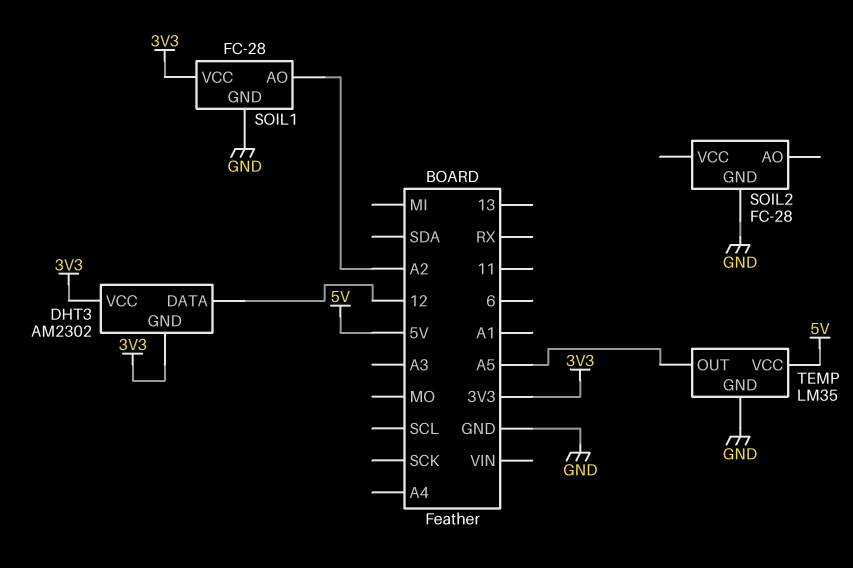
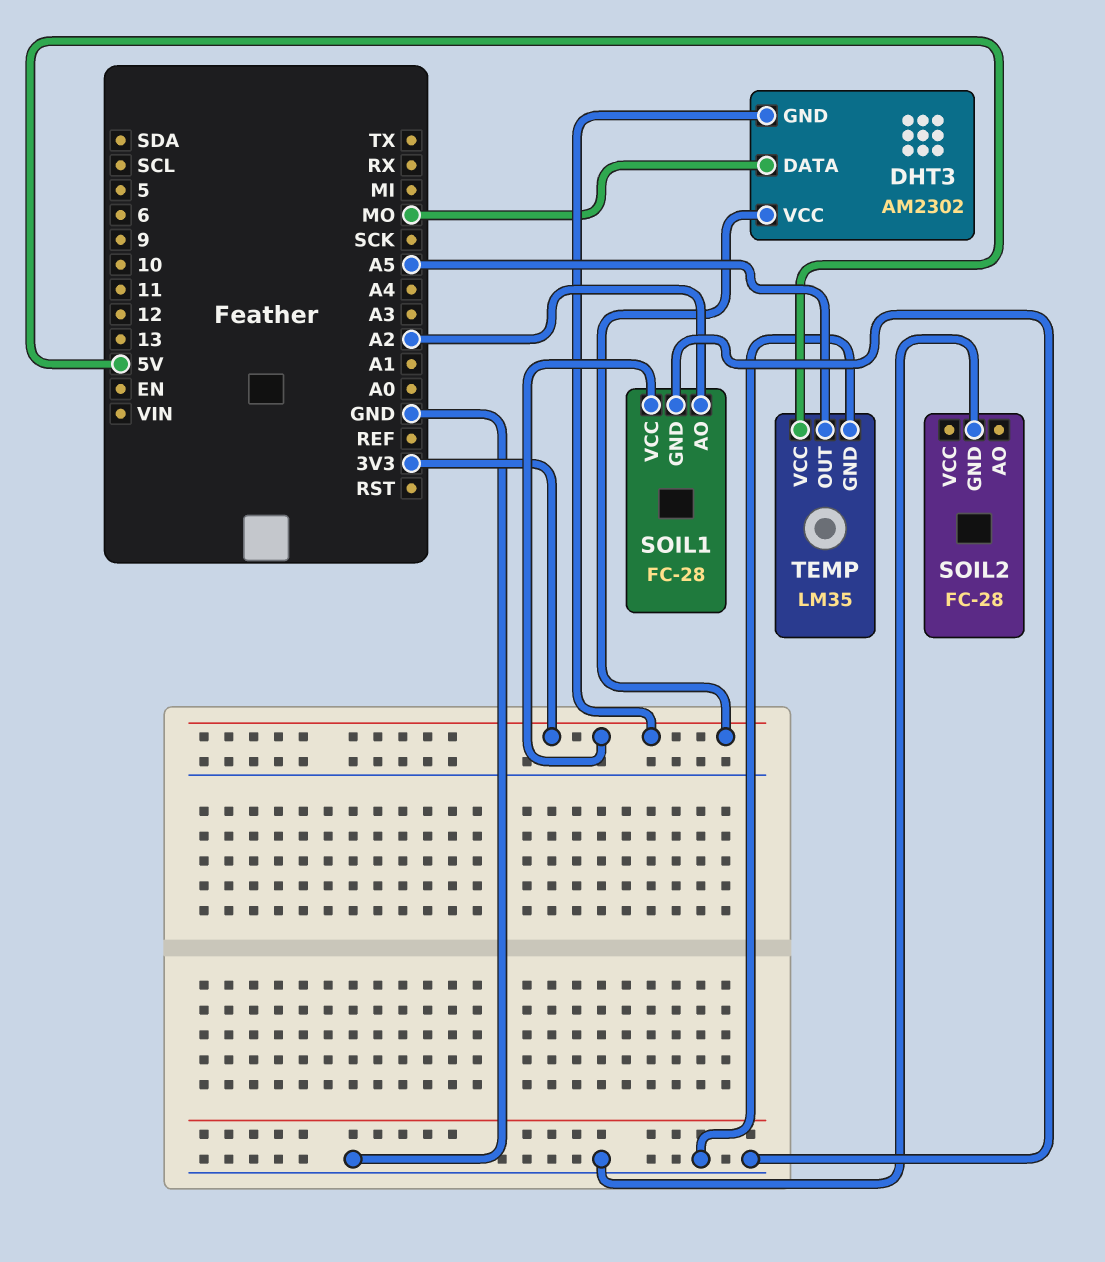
DHT3 pin DATA: 12 -> MO

